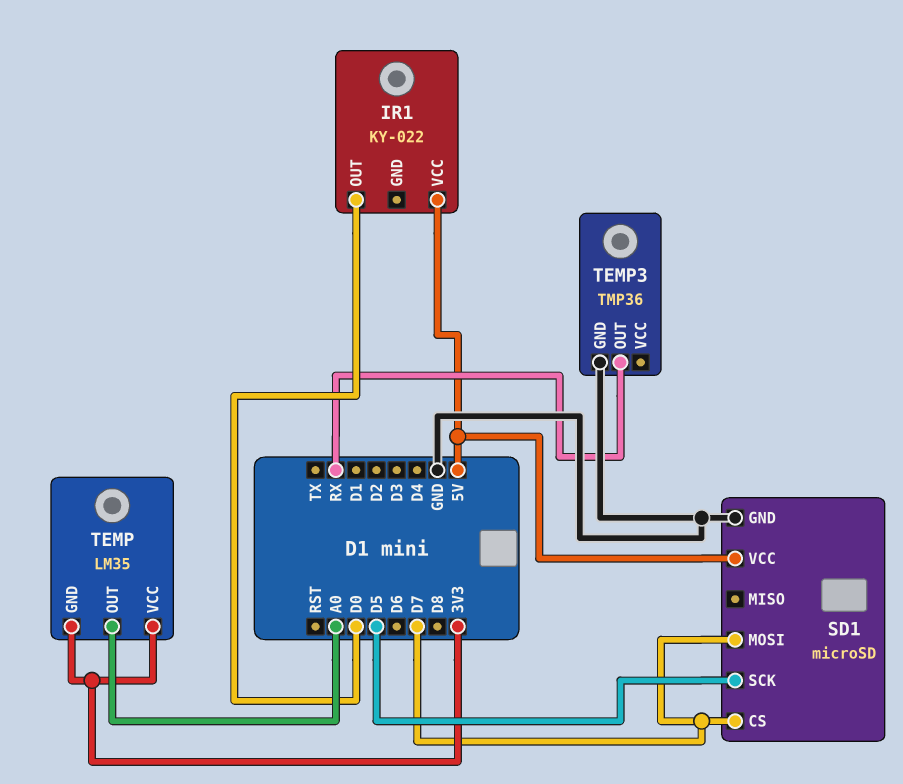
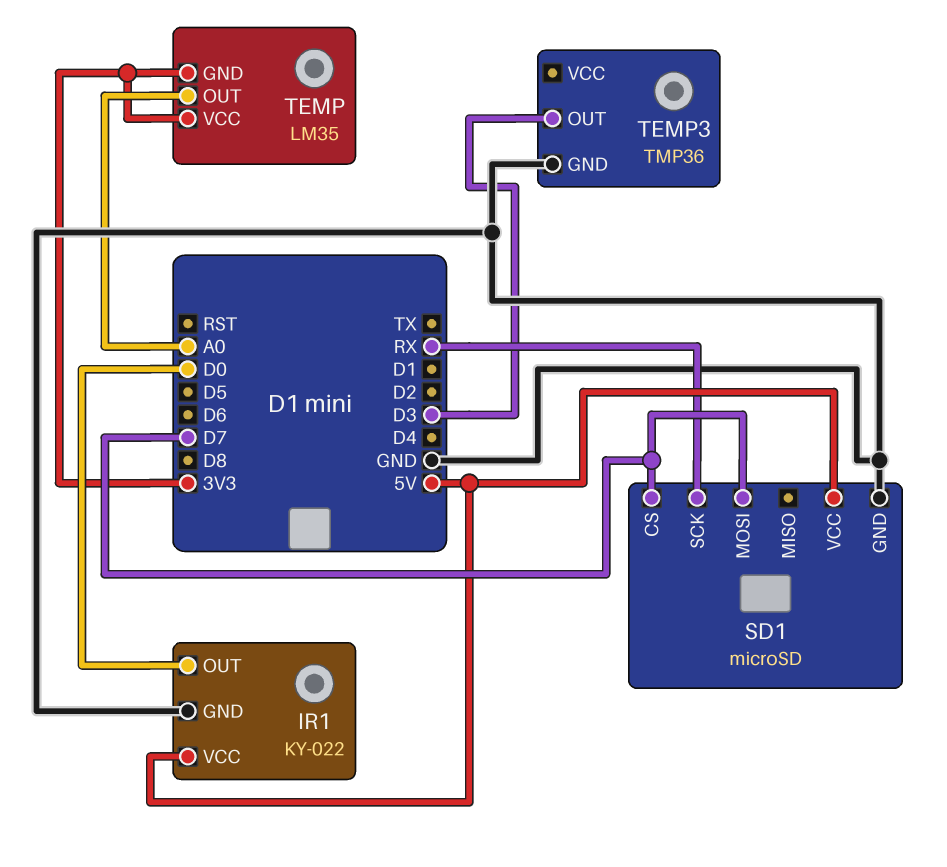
IR1 pin GND: none -> GND
SD1 pin SCK: D5 -> RX
TEMP3 pin OUT: RX -> D3

